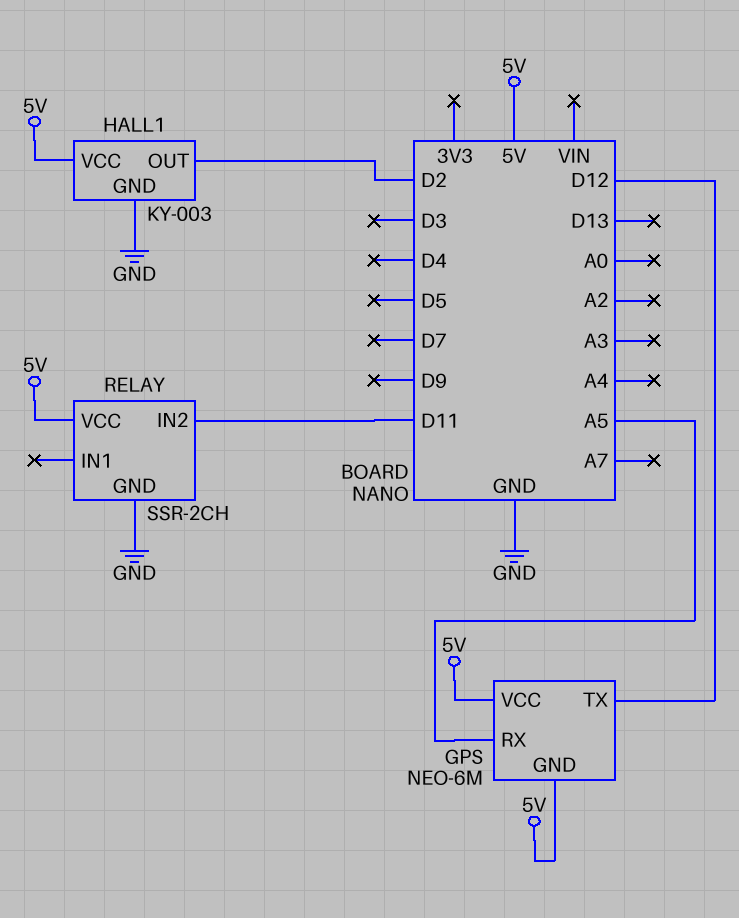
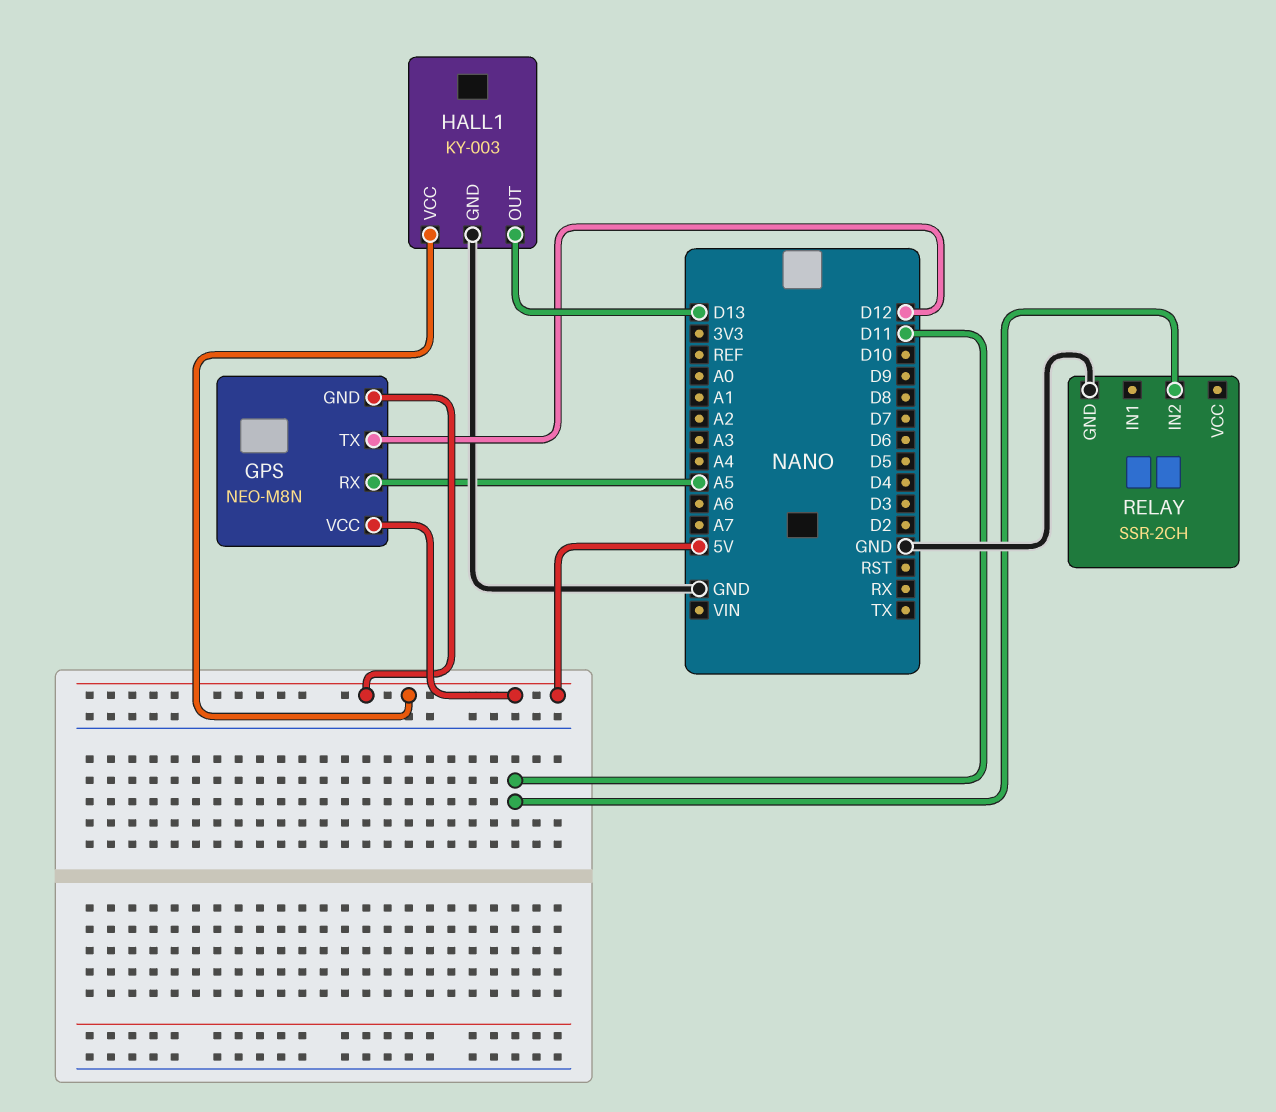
GPS: NEO-6M -> NEO-M8N
HALL1 pin OUT: D2 -> D13
RELAY pin VCC: 5V -> none

